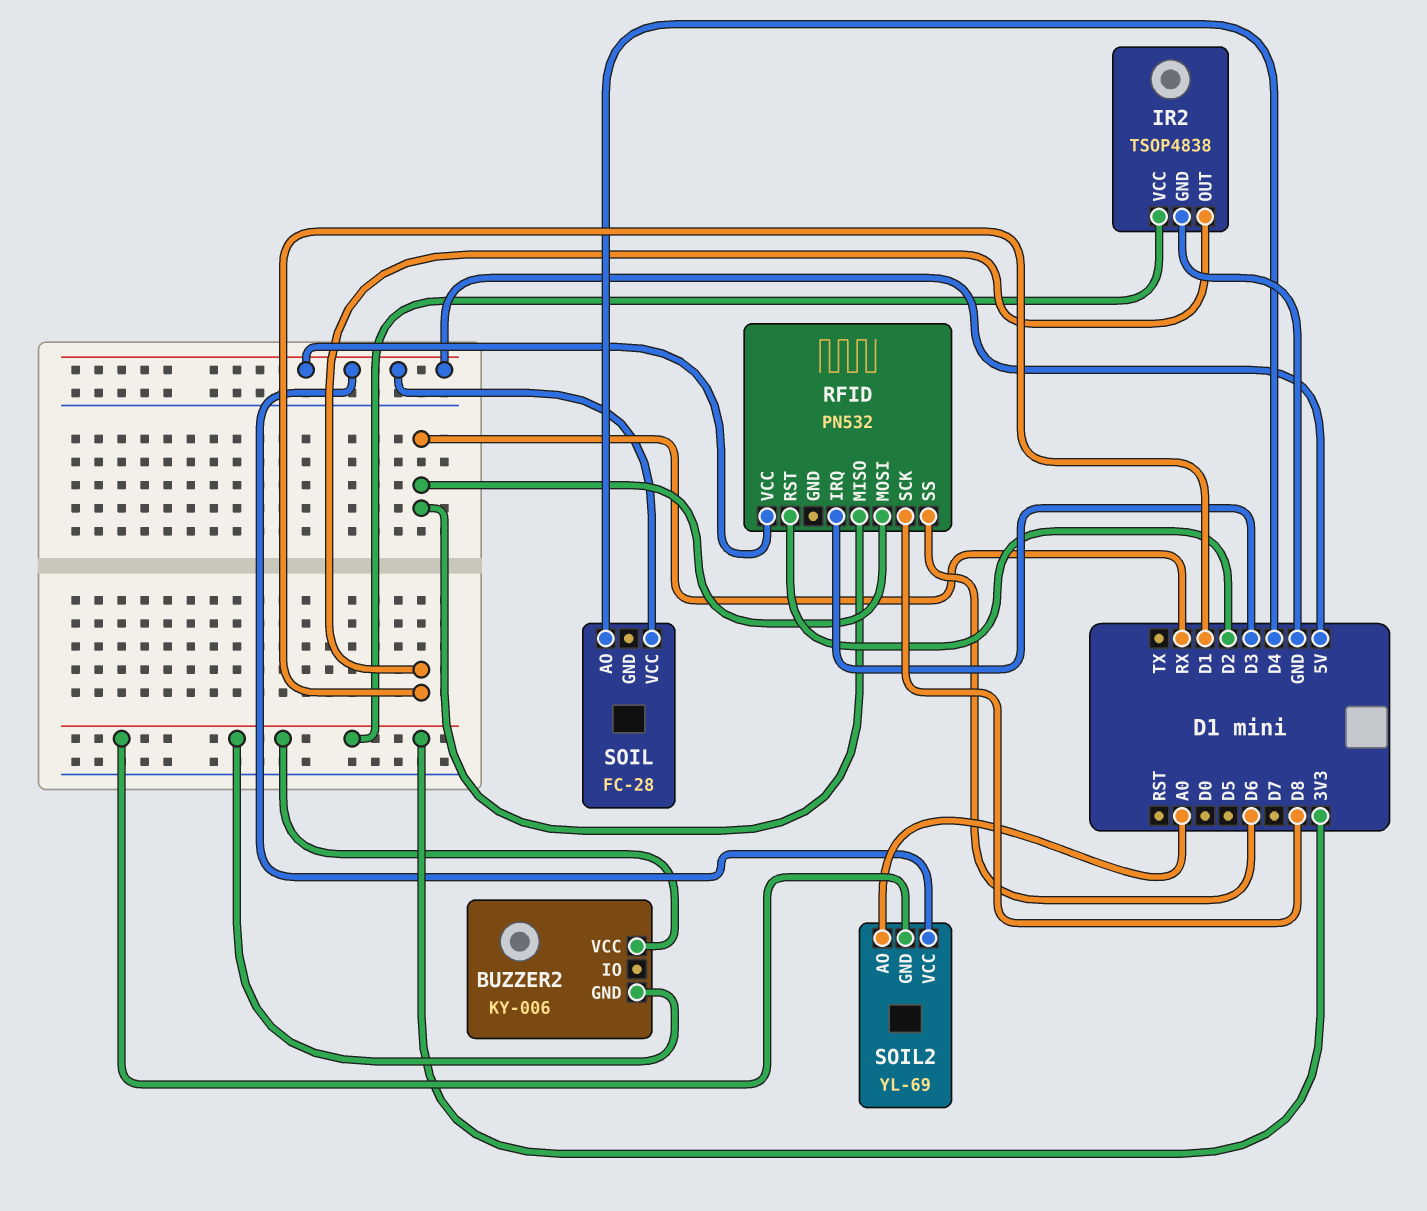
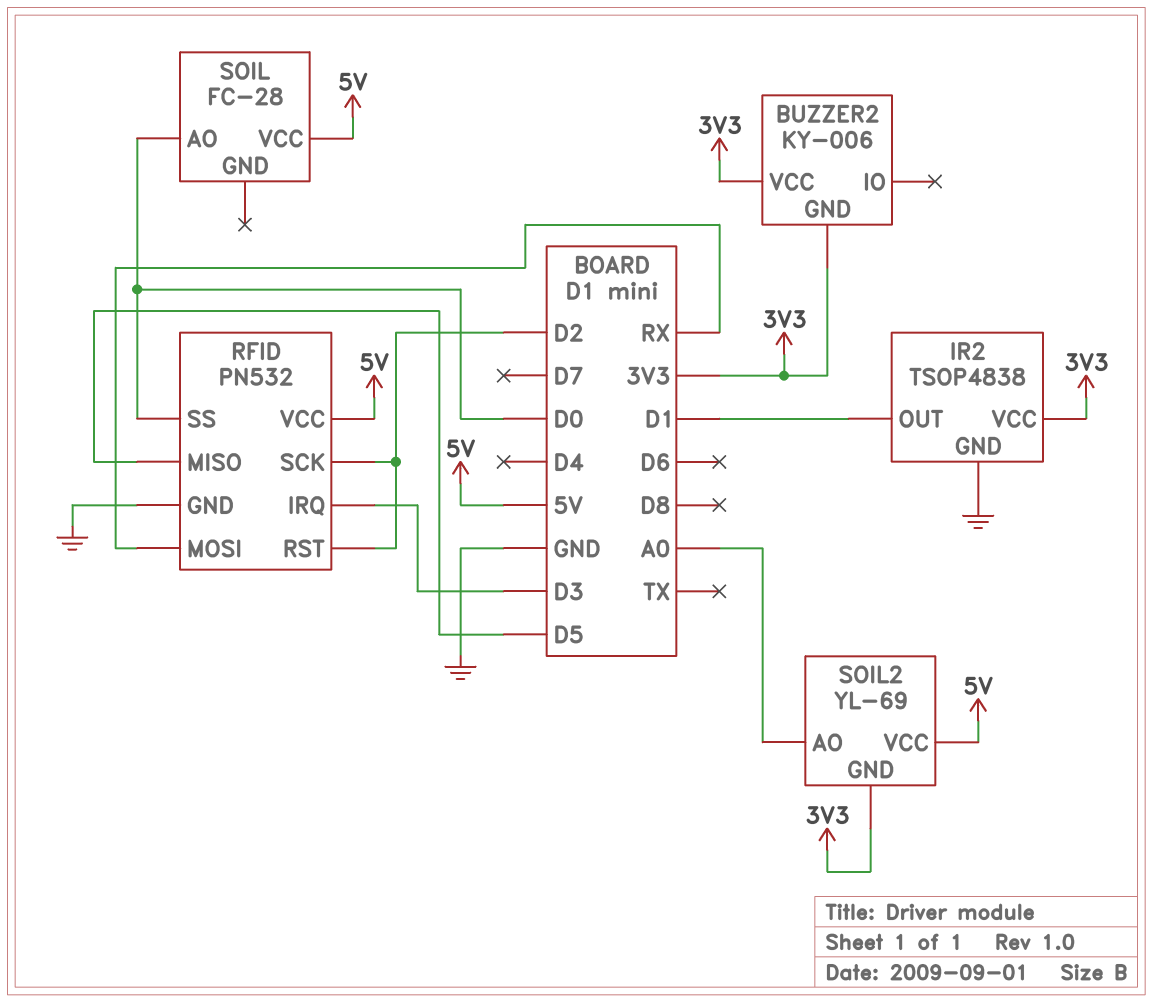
RFID pin GND: none -> GND
RFID pin MISO: RX -> D5
RFID pin SCK: D8 -> D2
RFID pin SS: D6 -> D0
SOIL pin AO: D4 -> D0

